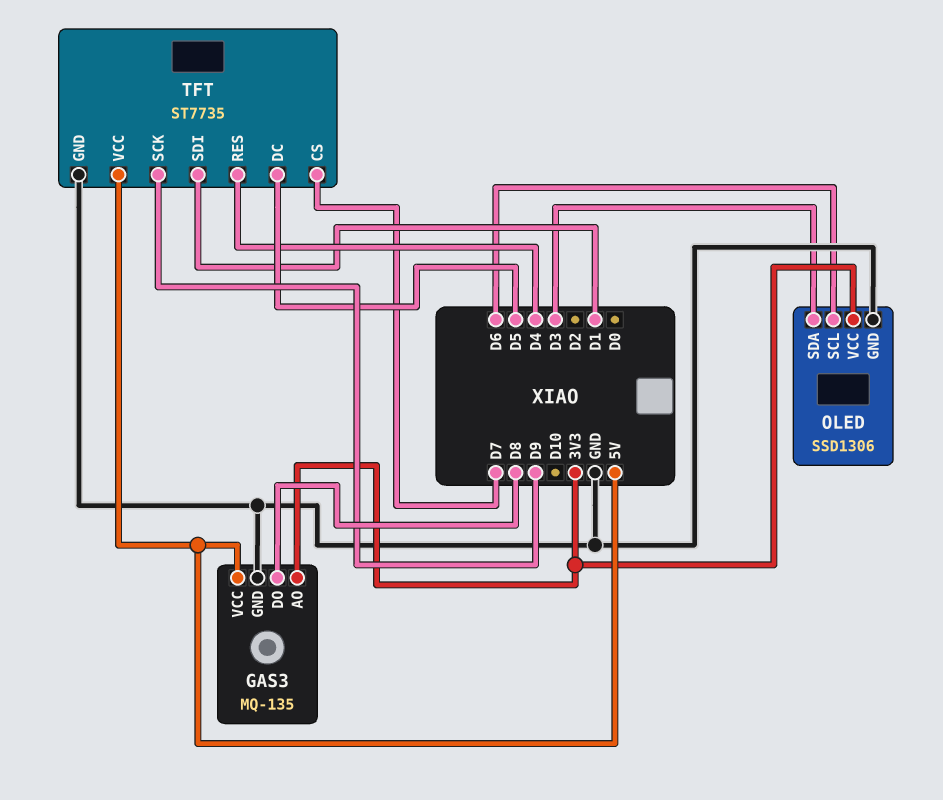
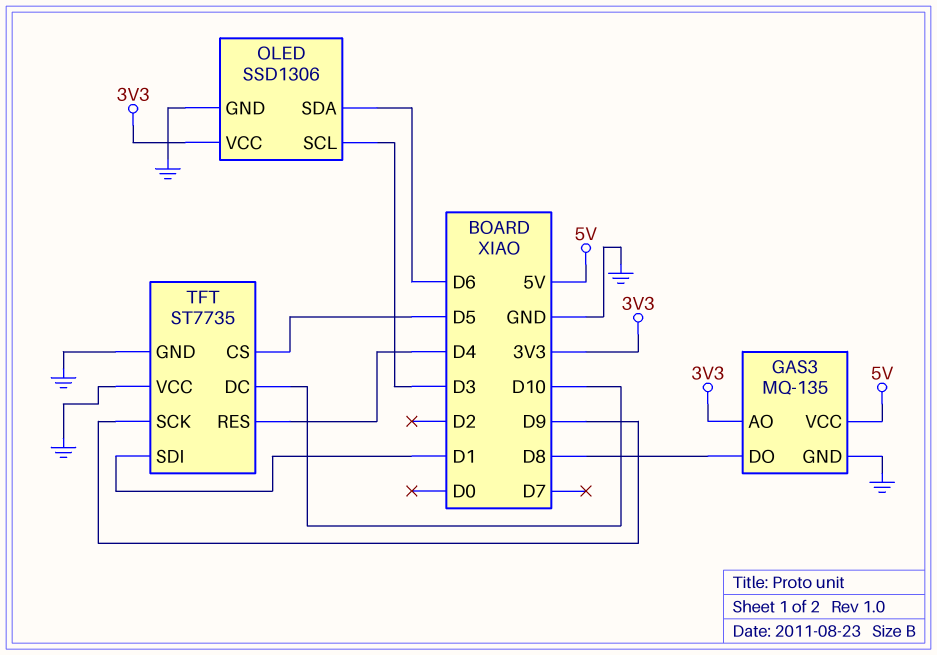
OLED pin SCL: D6 -> D3
OLED pin SDA: D3 -> D6
TFT pin CS: D7 -> D5
TFT pin DC: D5 -> D10
TFT pin VCC: 5V -> GND

